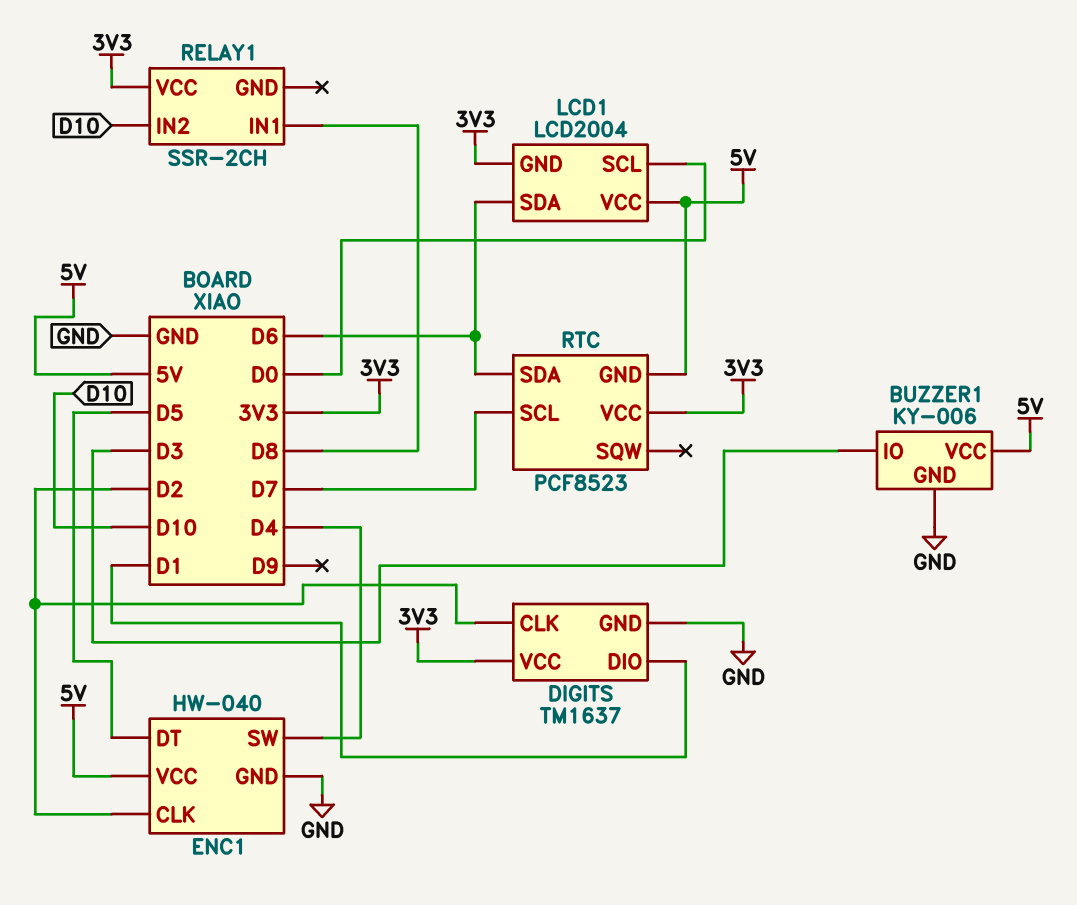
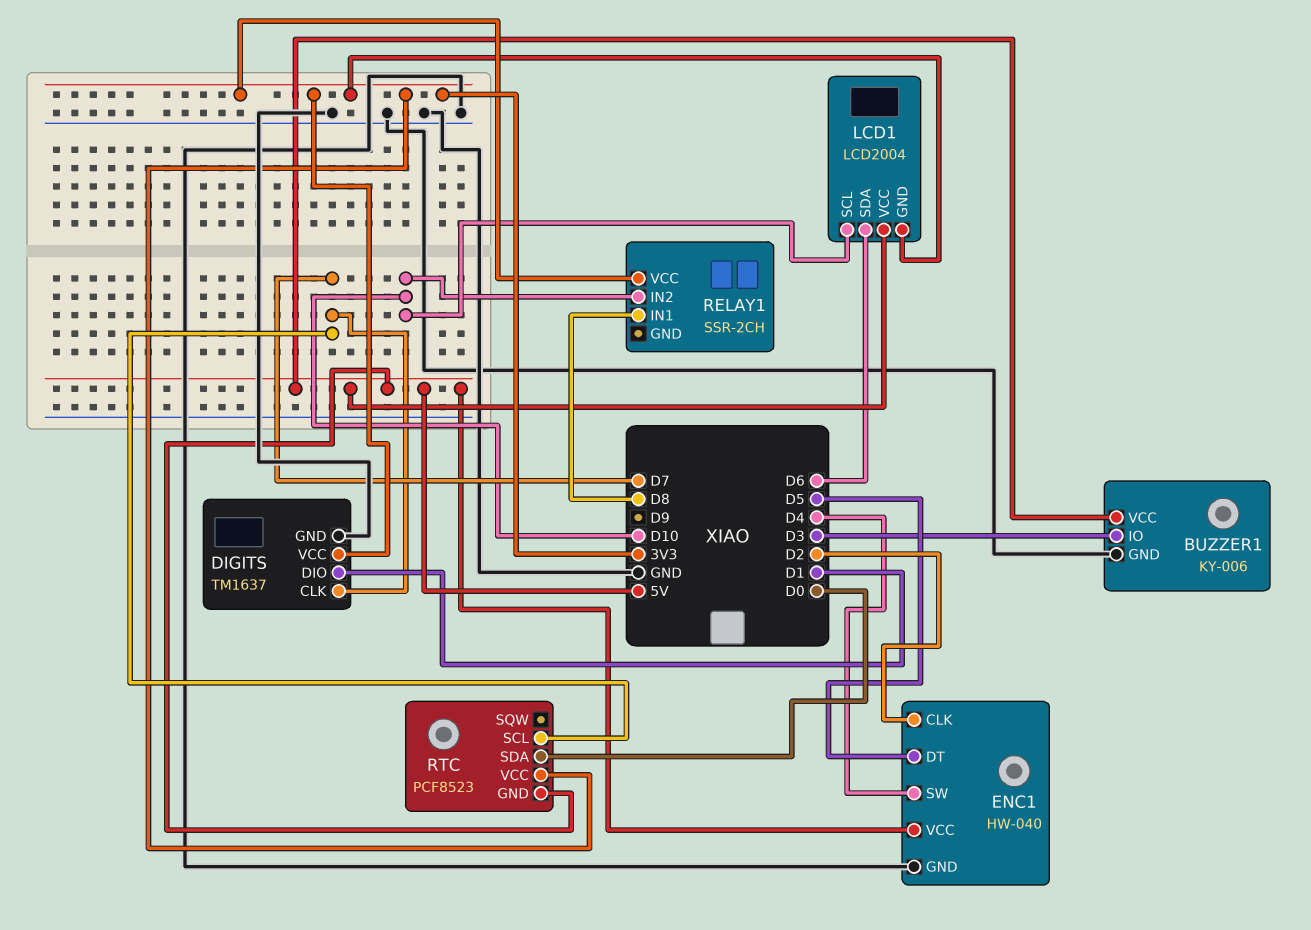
DIGITS pin CLK: D2 -> D7
LCD1 pin SCL: D0 -> D10
RTC pin SDA: D6 -> D0

